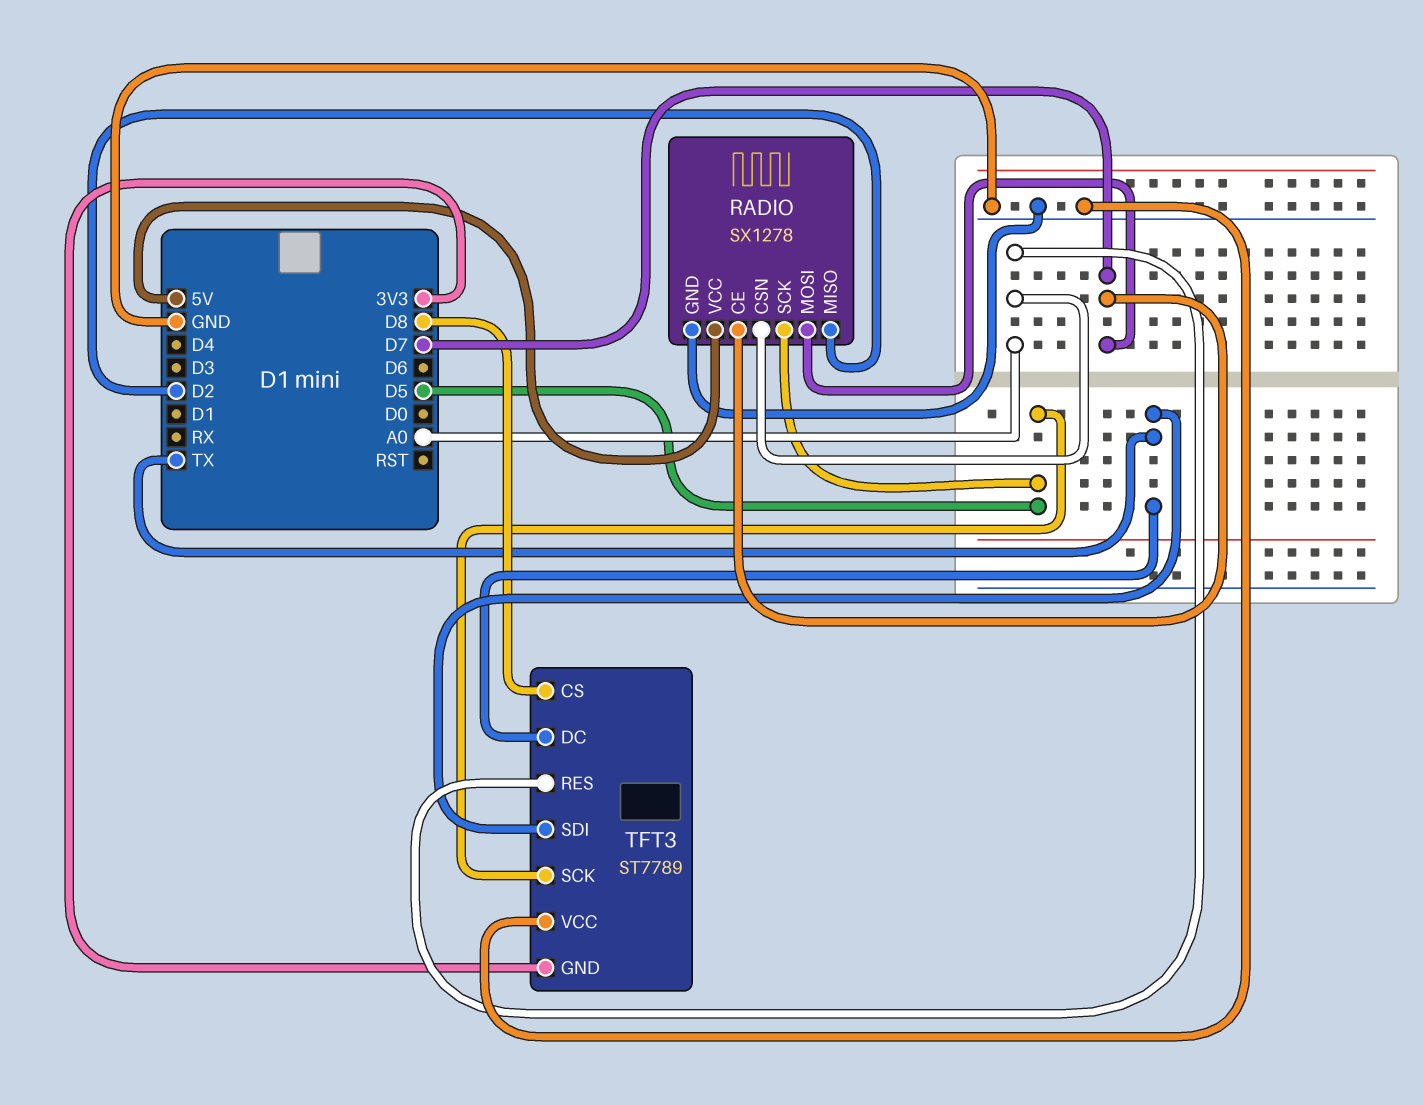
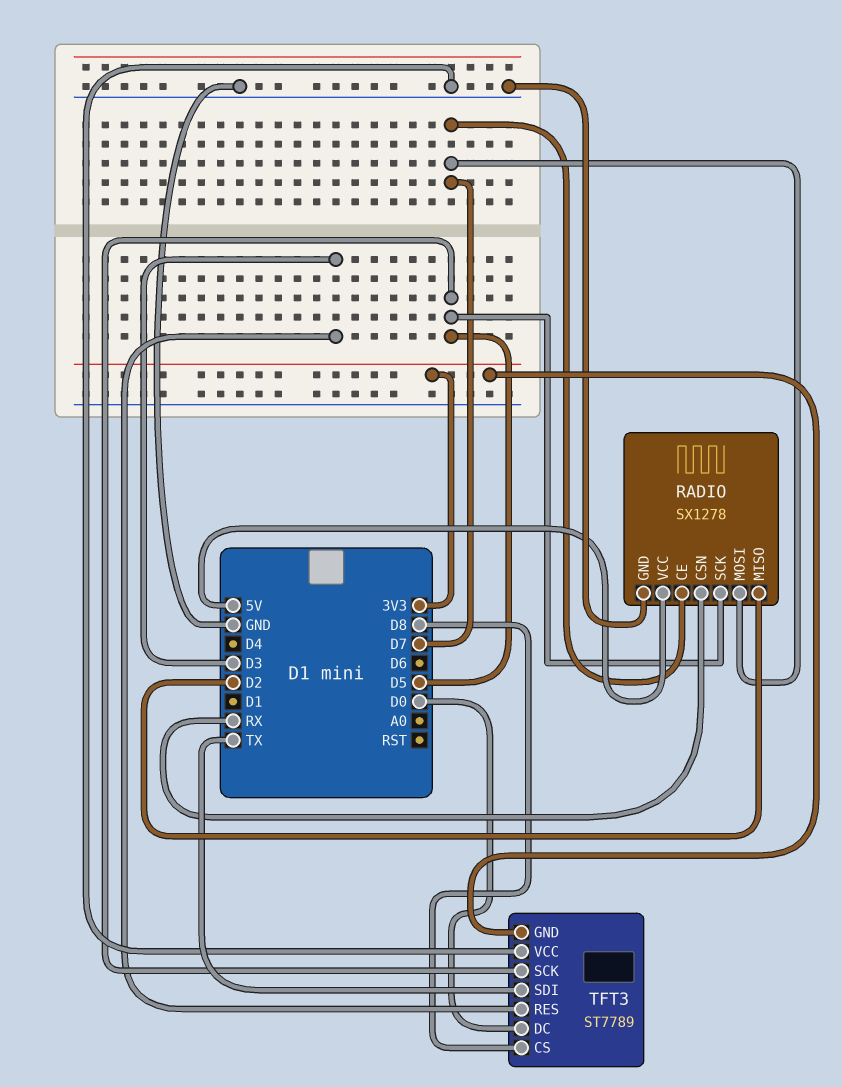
RADIO pin CSN: A0 -> RX
TFT3 pin DC: TX -> D0
TFT3 pin RES: A0 -> D3

